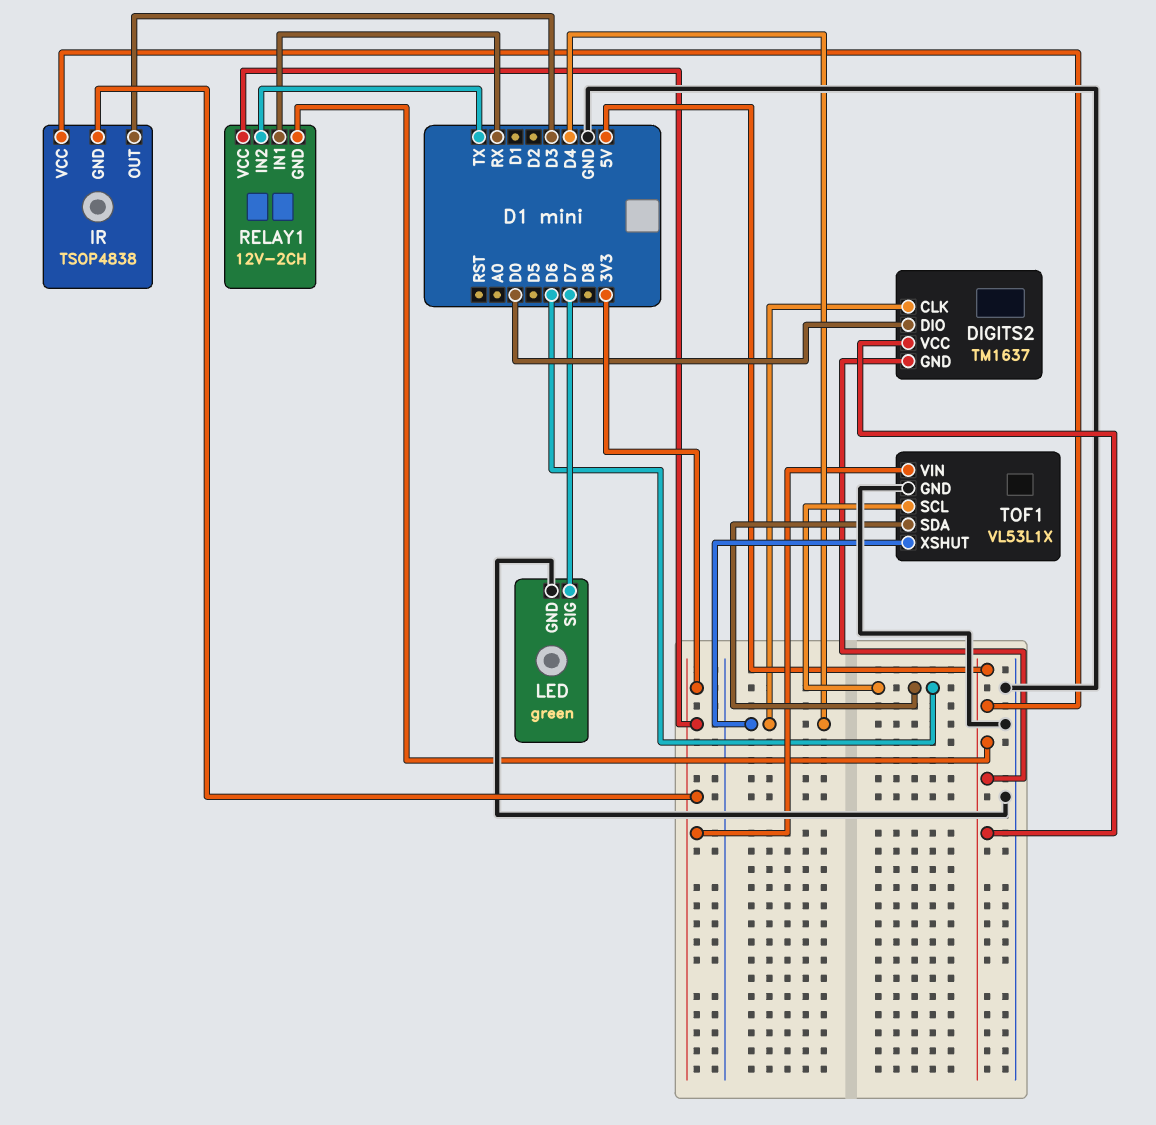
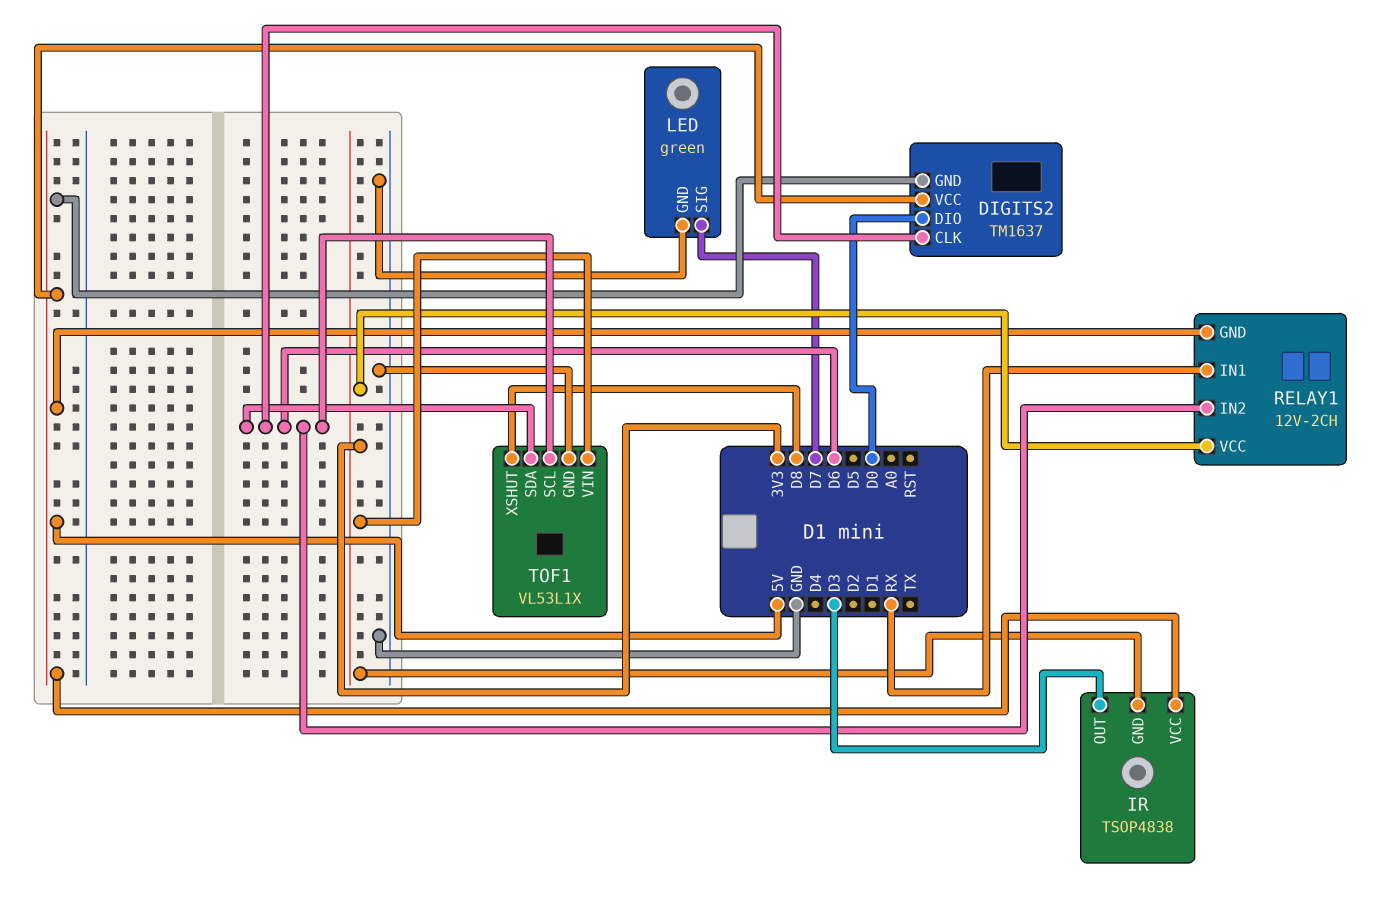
DIGITS2 pin CLK: D4 -> D6
RELAY1 pin IN2: TX -> D6
TOF1 pin XSHUT: D4 -> D8

